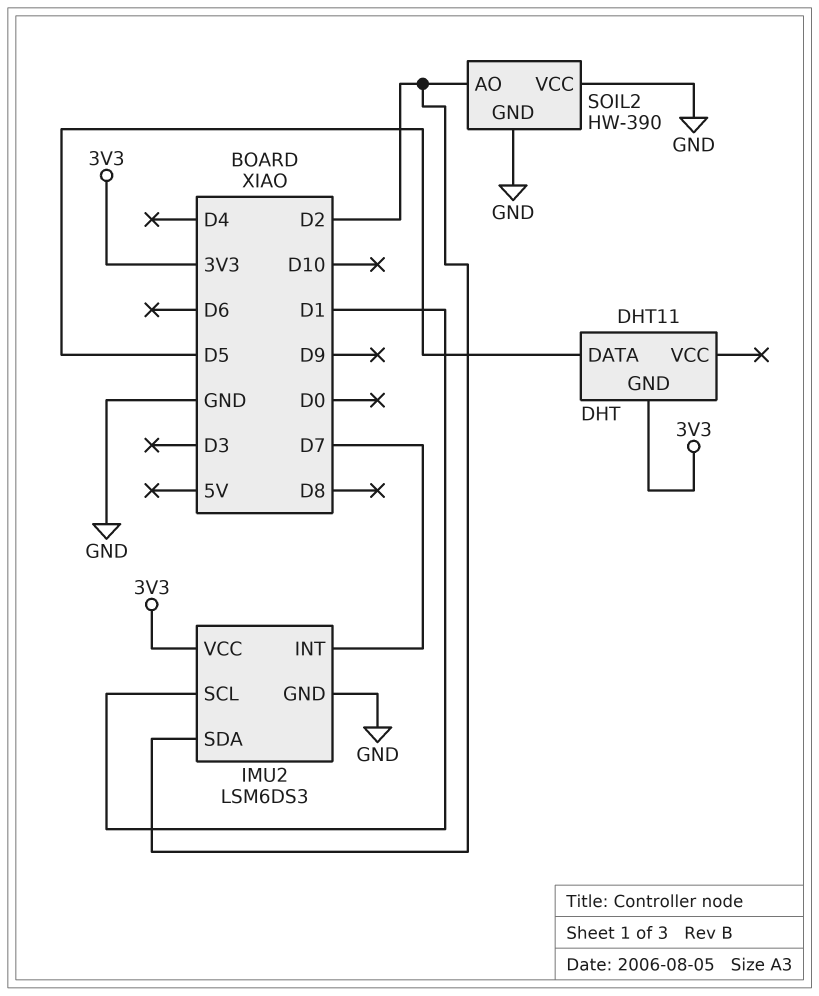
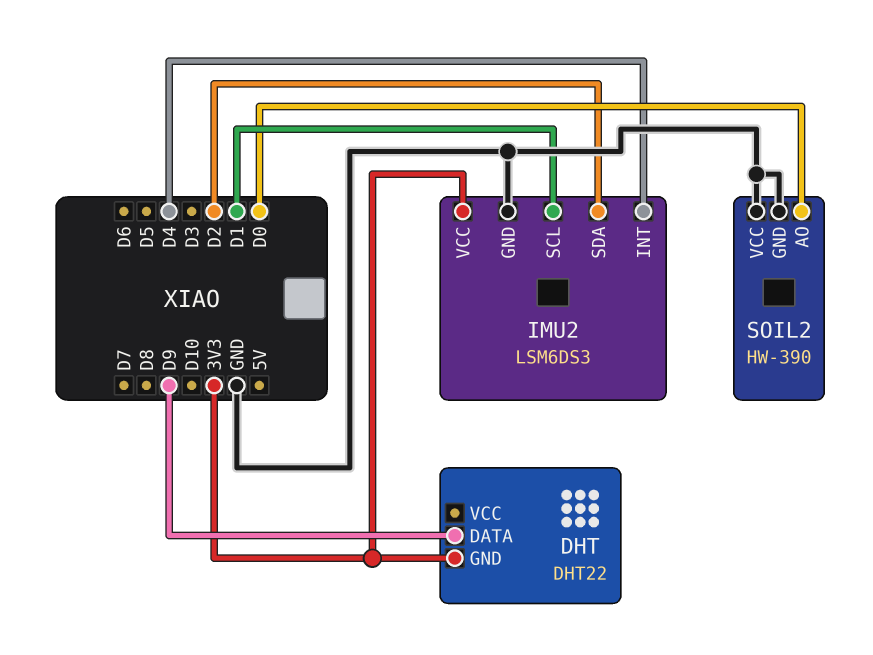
DHT: DHT11 -> DHT22
DHT pin DATA: D5 -> D9
IMU2 pin INT: D7 -> D4
SOIL2 pin AO: D2 -> D0

